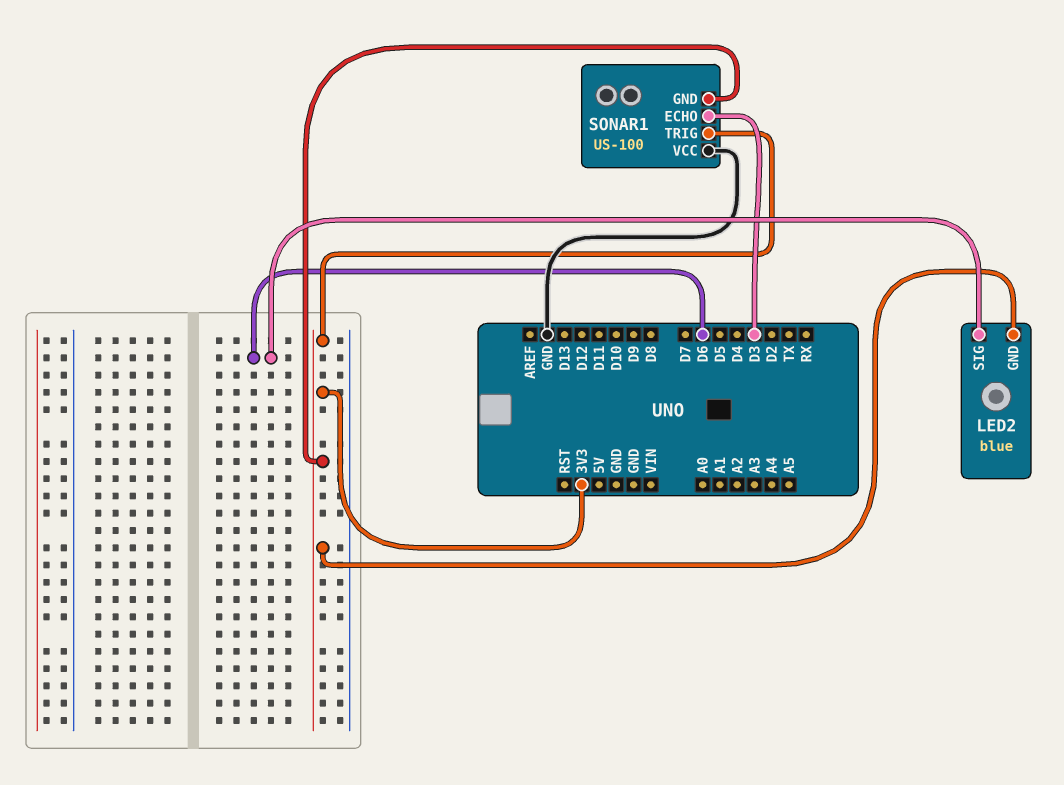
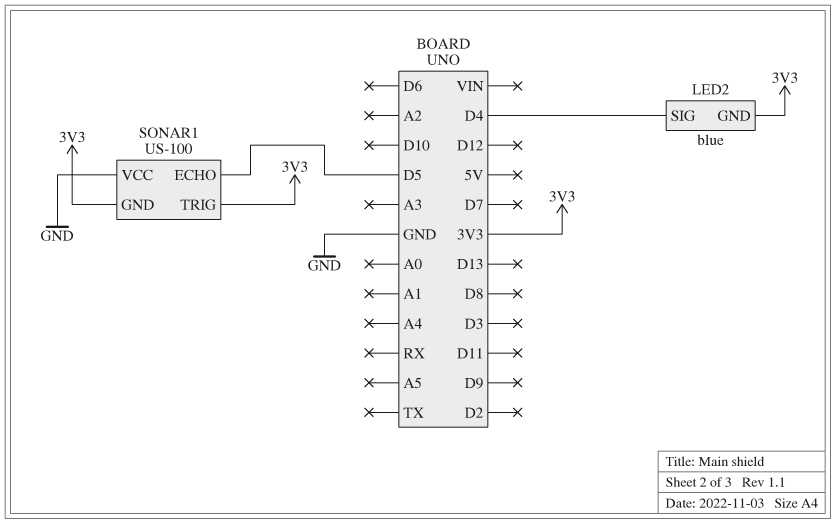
LED2 pin SIG: D6 -> D4
SONAR1 pin ECHO: D3 -> D5

